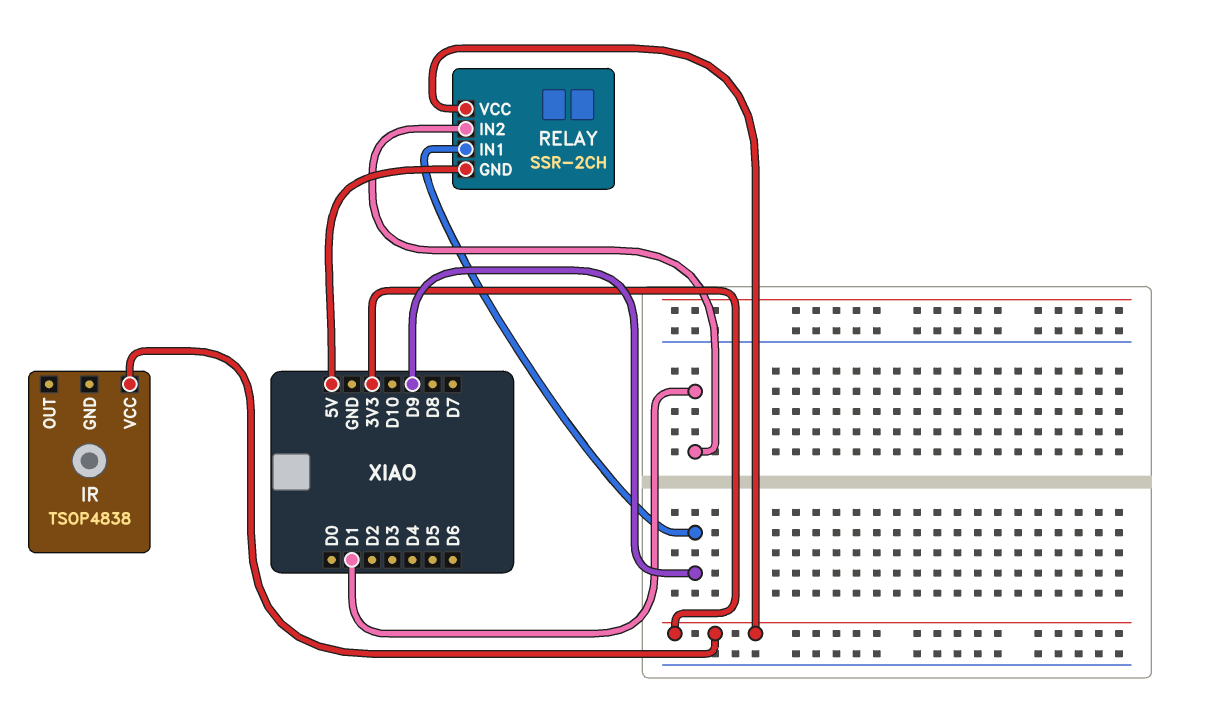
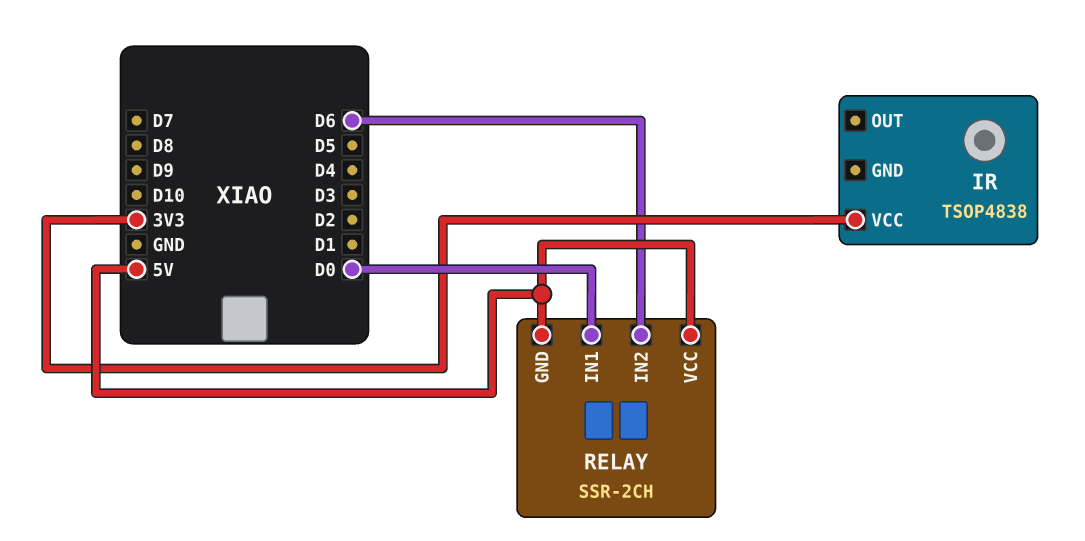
RELAY pin IN1: D9 -> D0
RELAY pin IN2: D1 -> D6
RELAY pin VCC: 3V3 -> 5V

